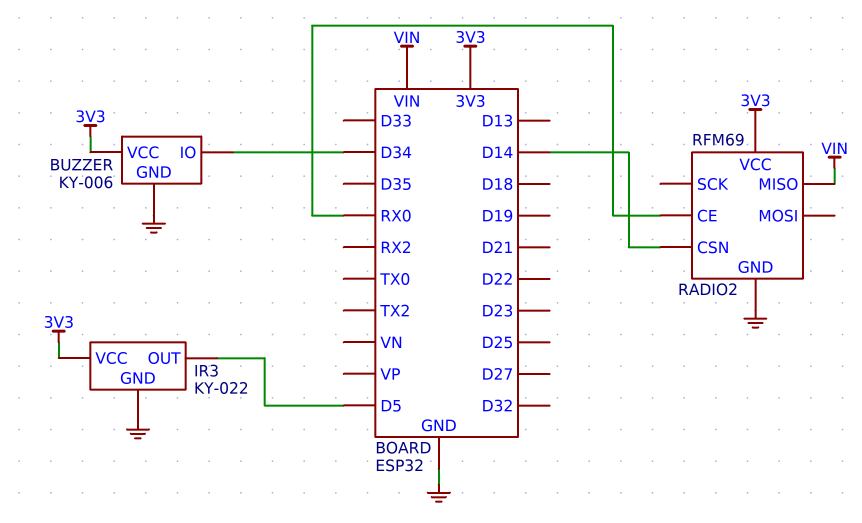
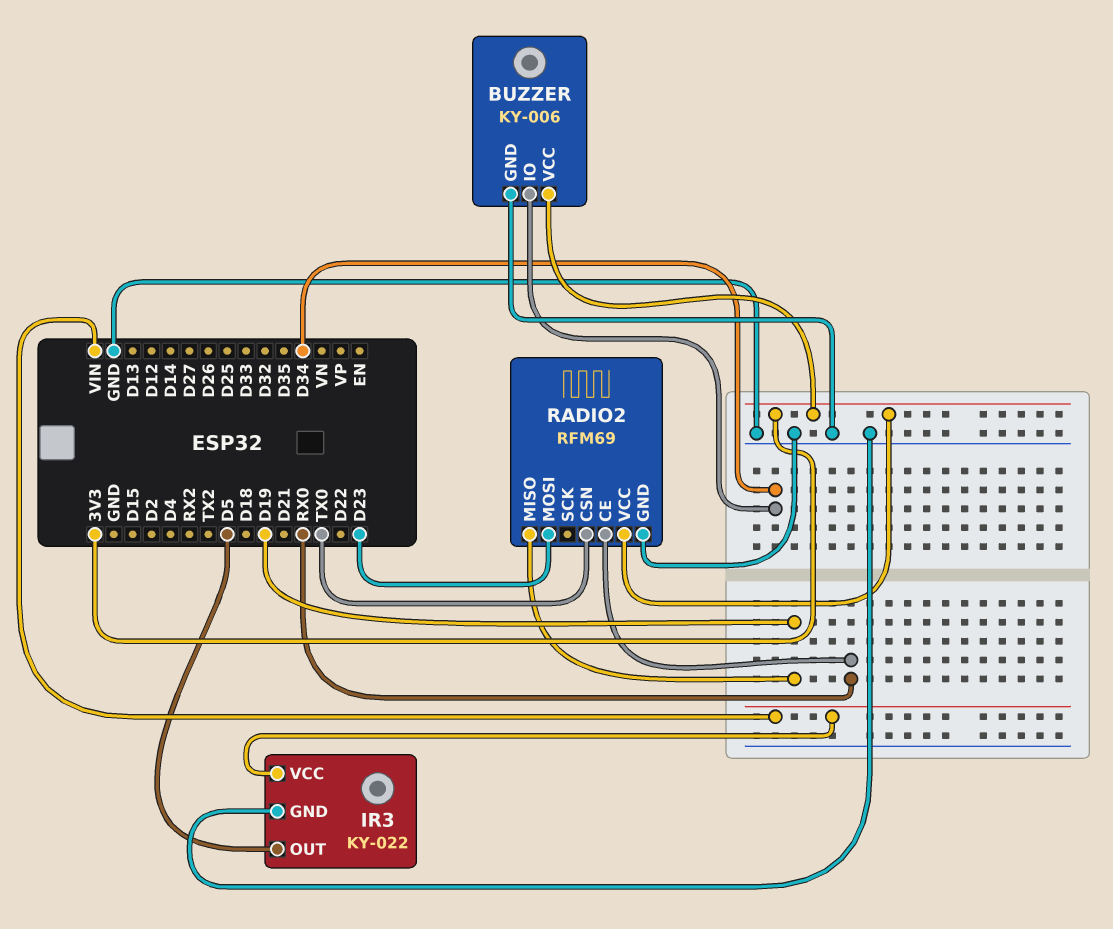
IR3 pin VCC: 3V3 -> VIN
RADIO2 pin CSN: D14 -> TX0
RADIO2 pin MISO: VIN -> D19
RADIO2 pin MOSI: none -> D23

